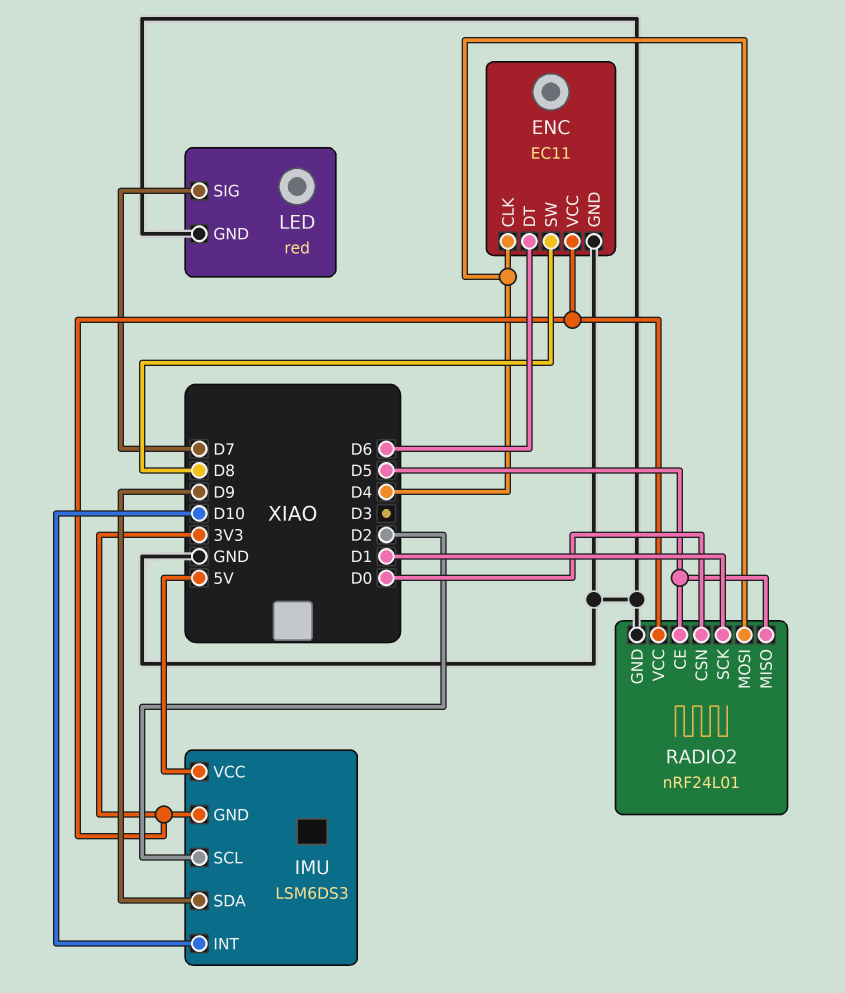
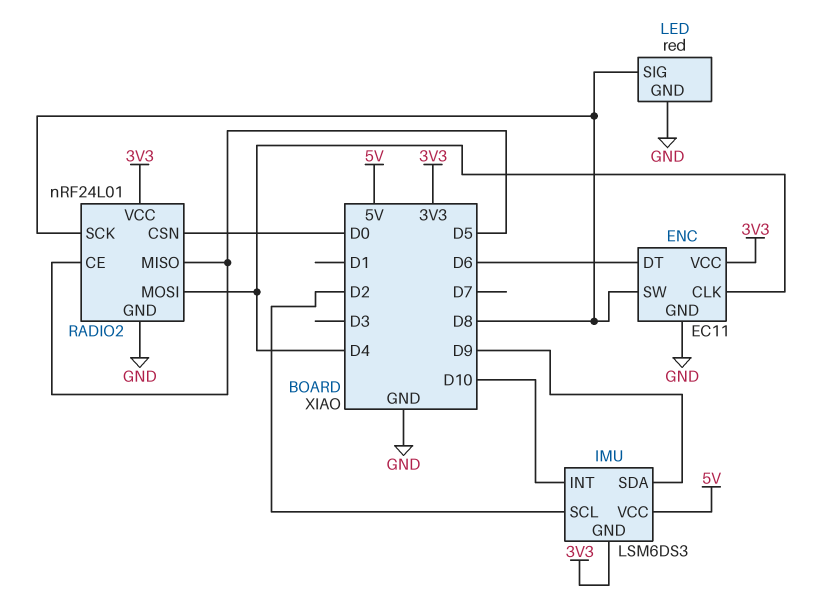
LED pin SIG: D7 -> D8
RADIO2 pin SCK: D1 -> D8

